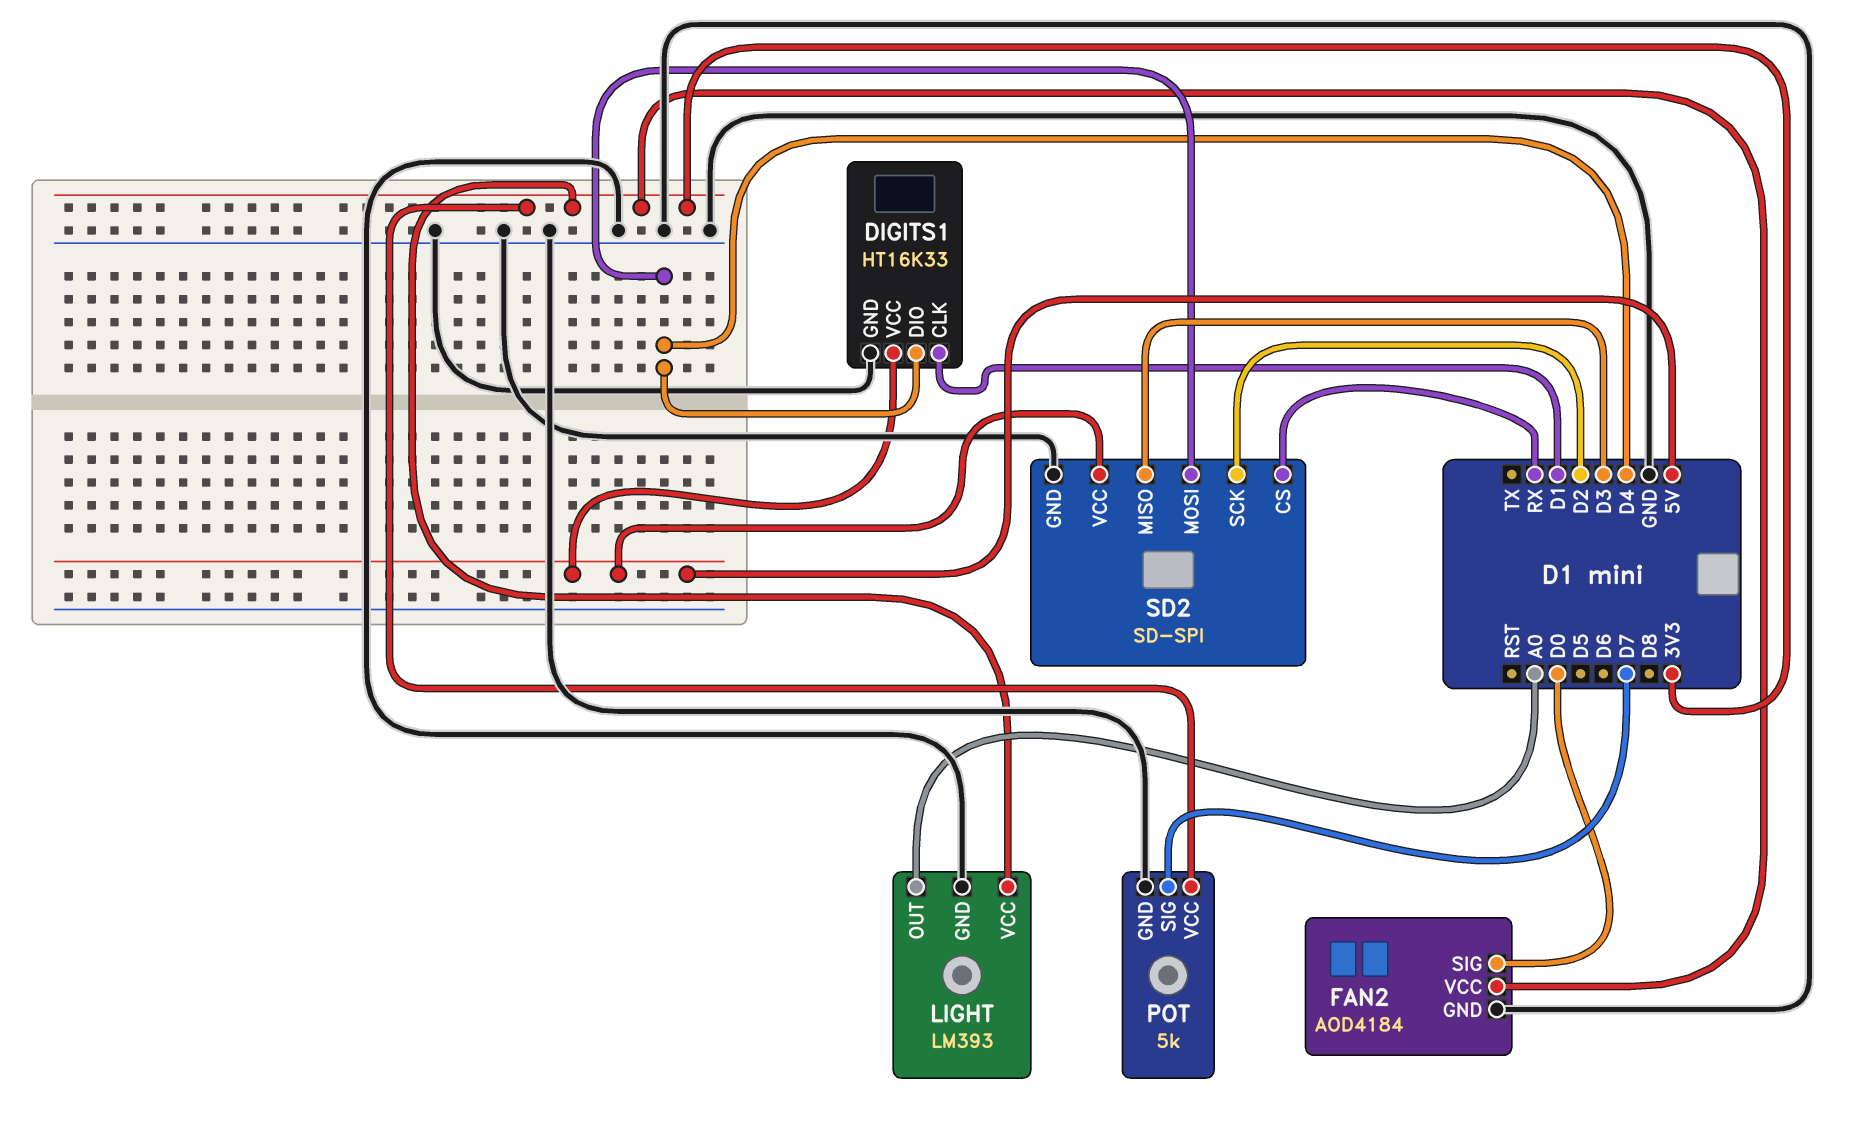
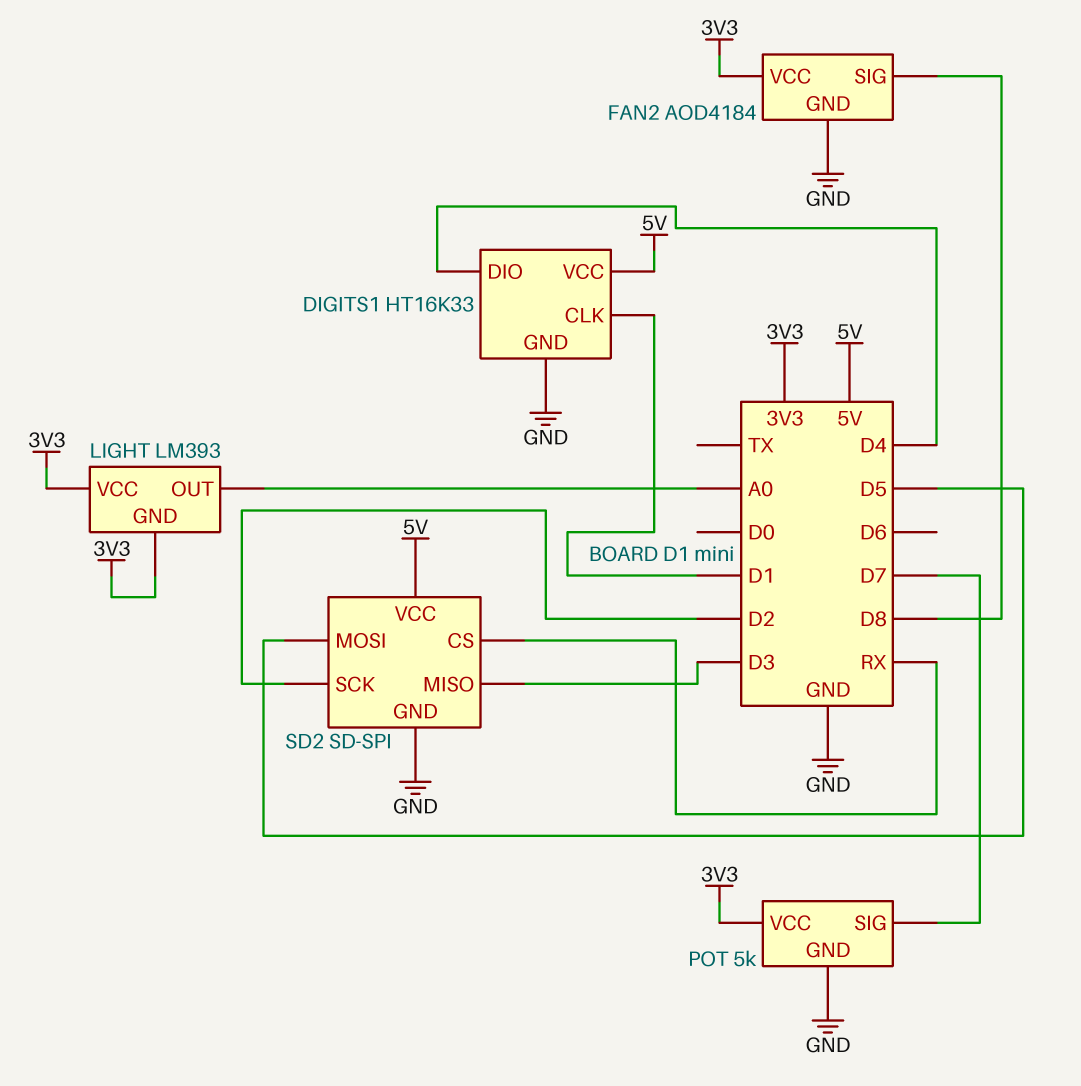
FAN2 pin SIG: D0 -> D8
LIGHT pin GND: GND -> 3V3
SD2 pin MOSI: D4 -> D5

